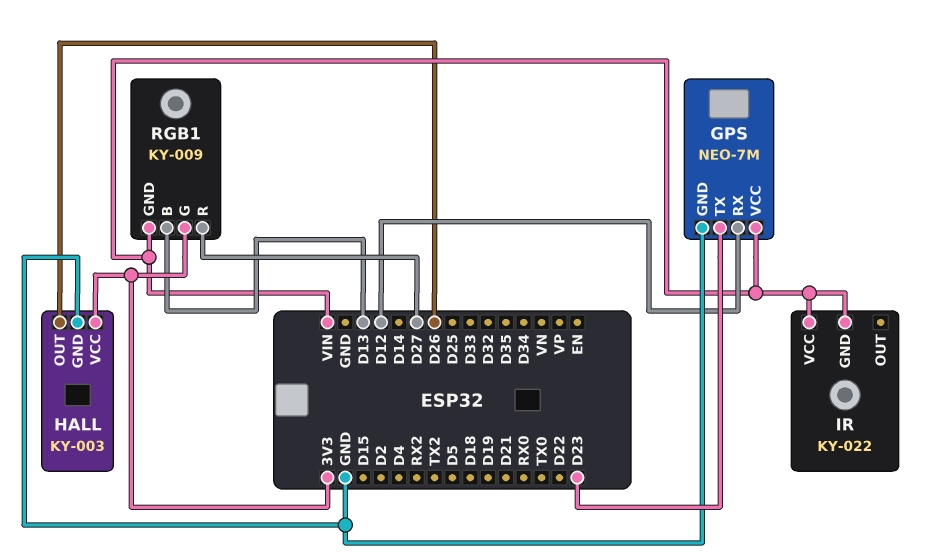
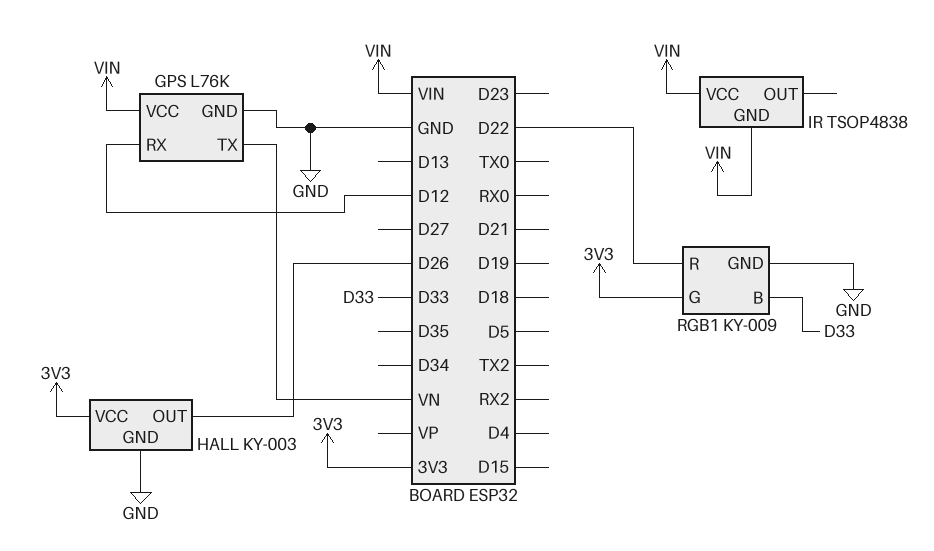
GPS: NEO-7M -> L76K
GPS pin TX: D23 -> VN
IR: KY-022 -> TSOP4838
RGB1 pin B: D13 -> D33
RGB1 pin GND: VIN -> GND
RGB1 pin R: D27 -> D22

